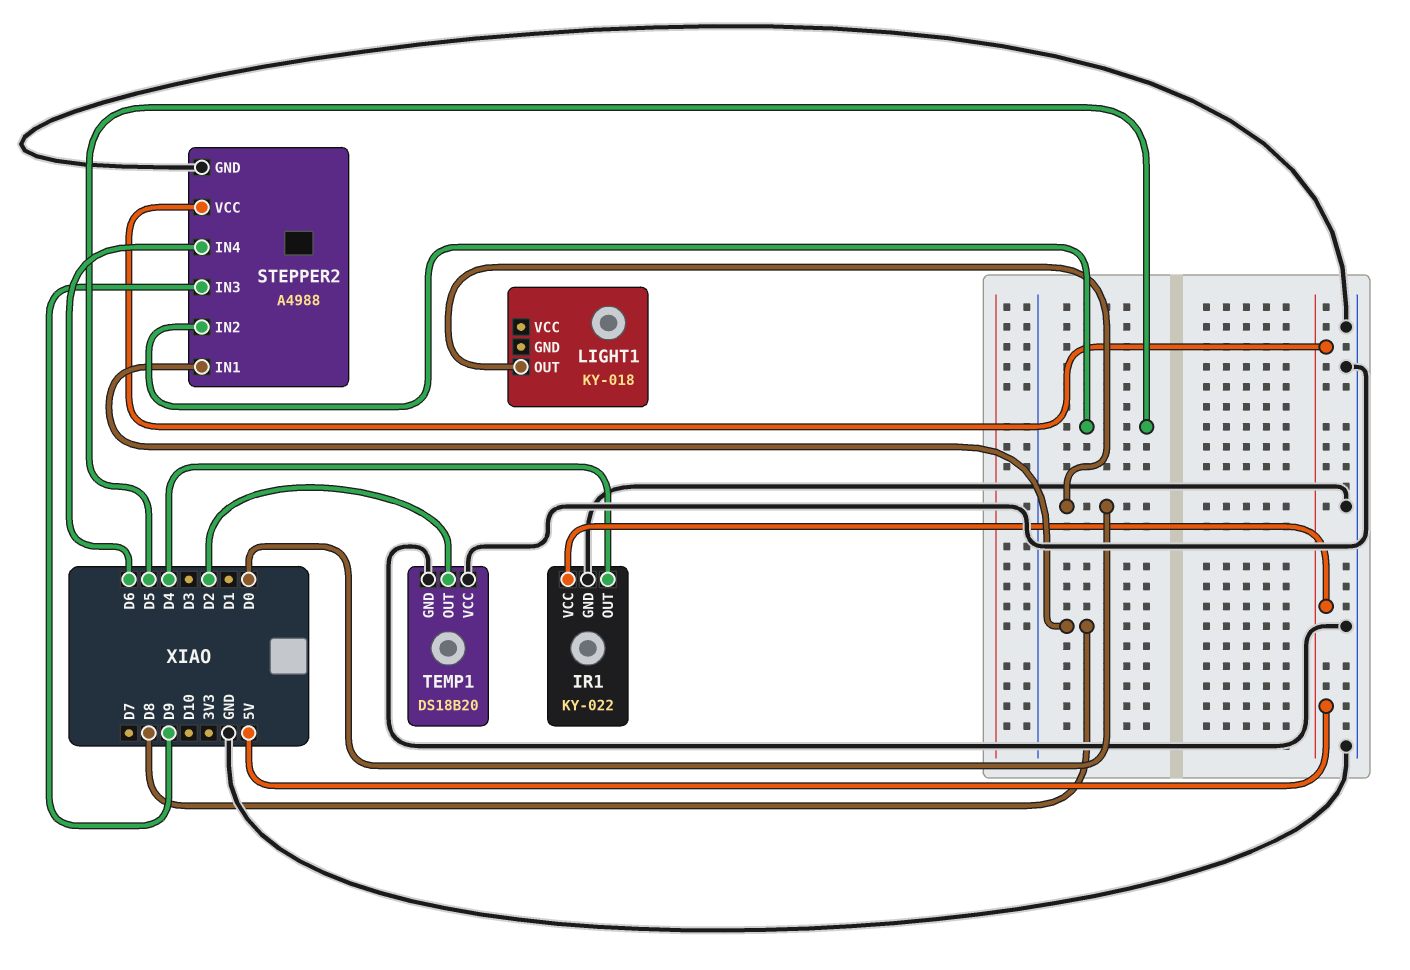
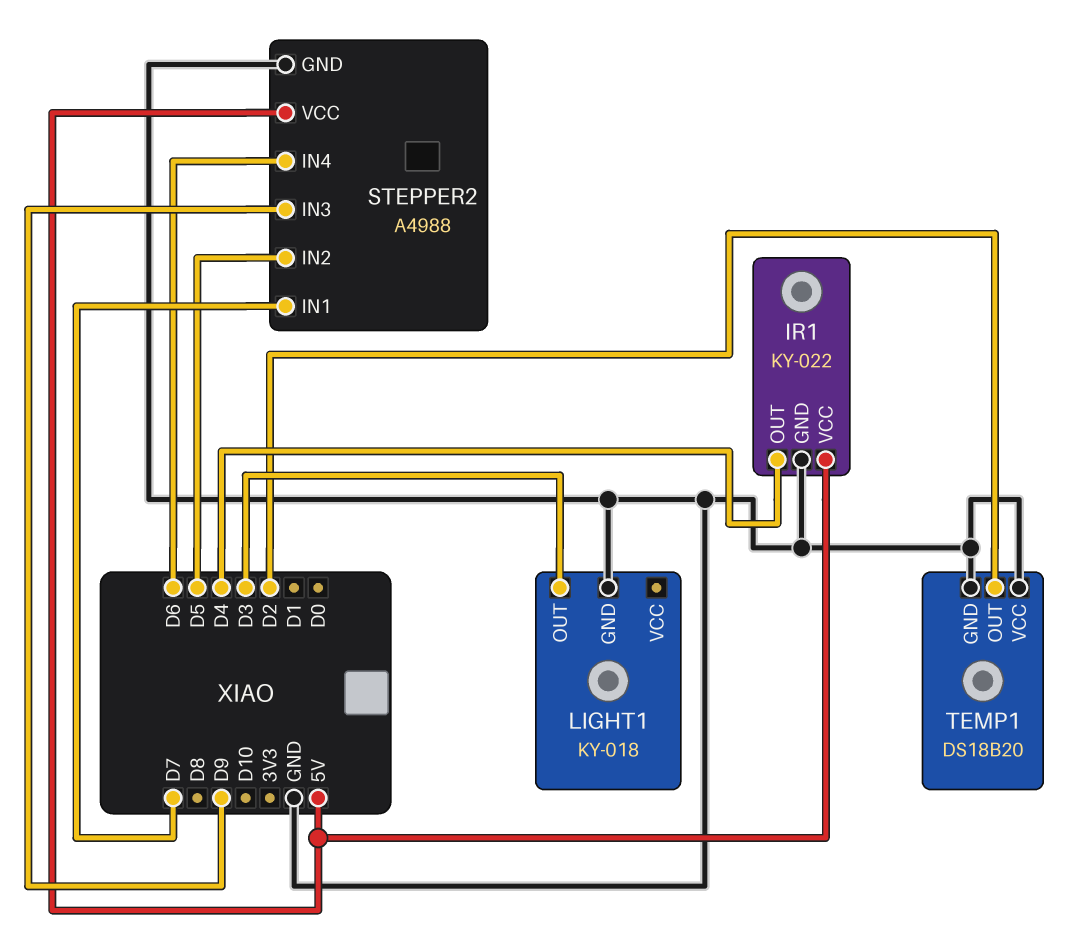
LIGHT1 pin GND: none -> GND
LIGHT1 pin OUT: D0 -> D3
STEPPER2 pin IN1: D8 -> D7

